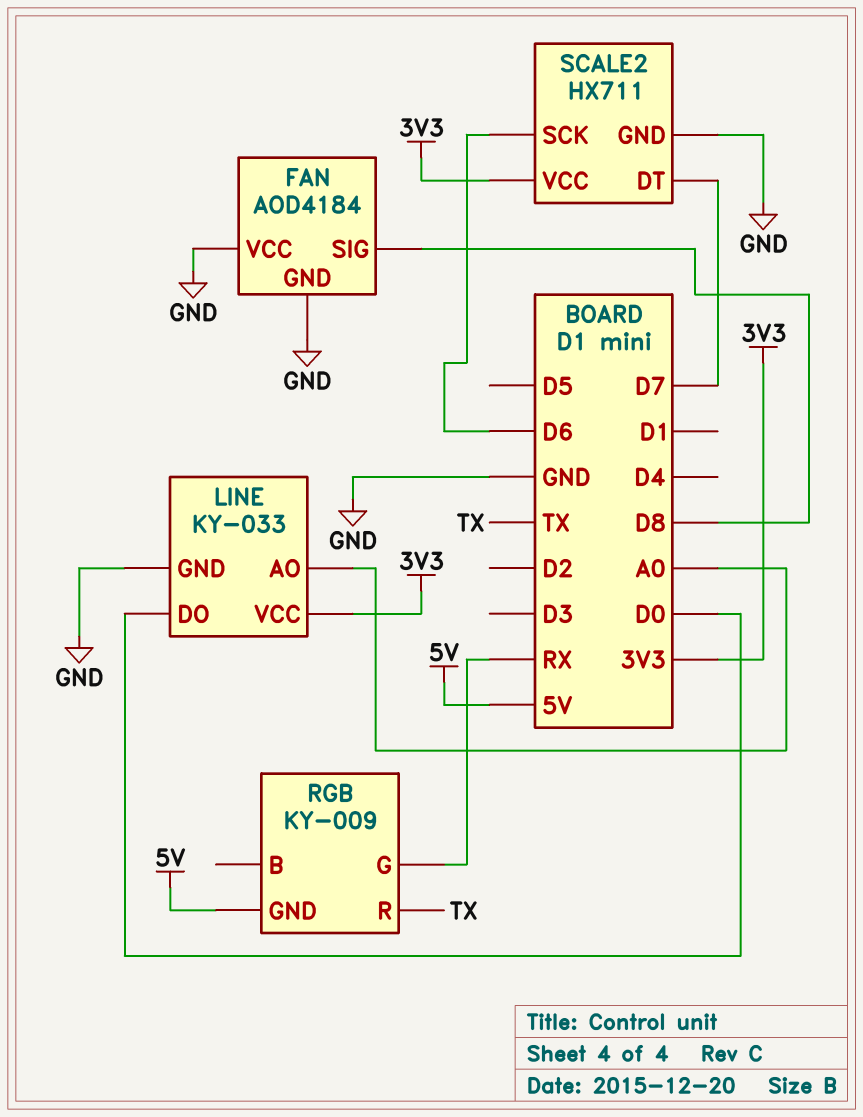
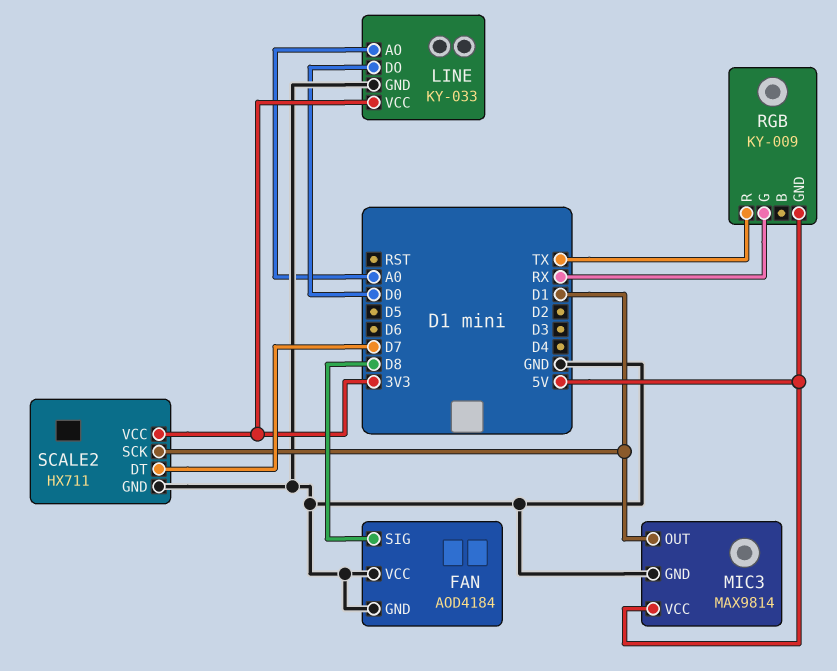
MIC3: none -> MAX9814
MIC3 pin GND: none -> GND
MIC3 pin OUT: none -> D1
MIC3 pin VCC: none -> 5V
SCALE2 pin SCK: D6 -> D1

